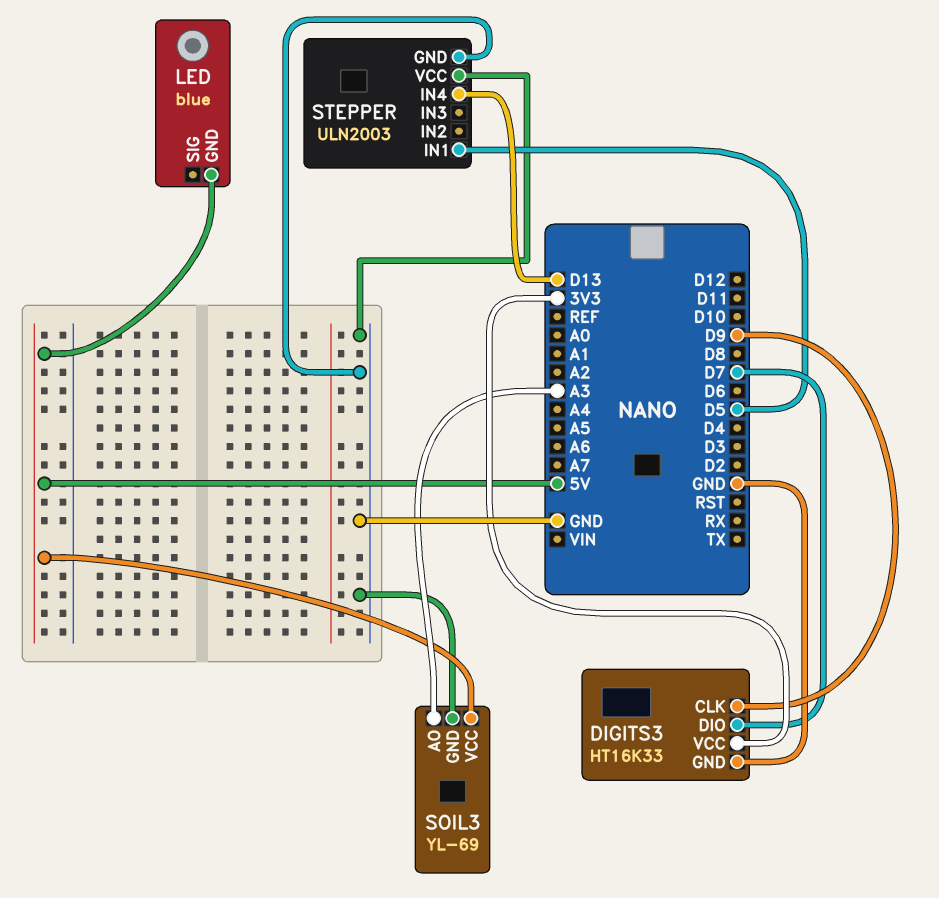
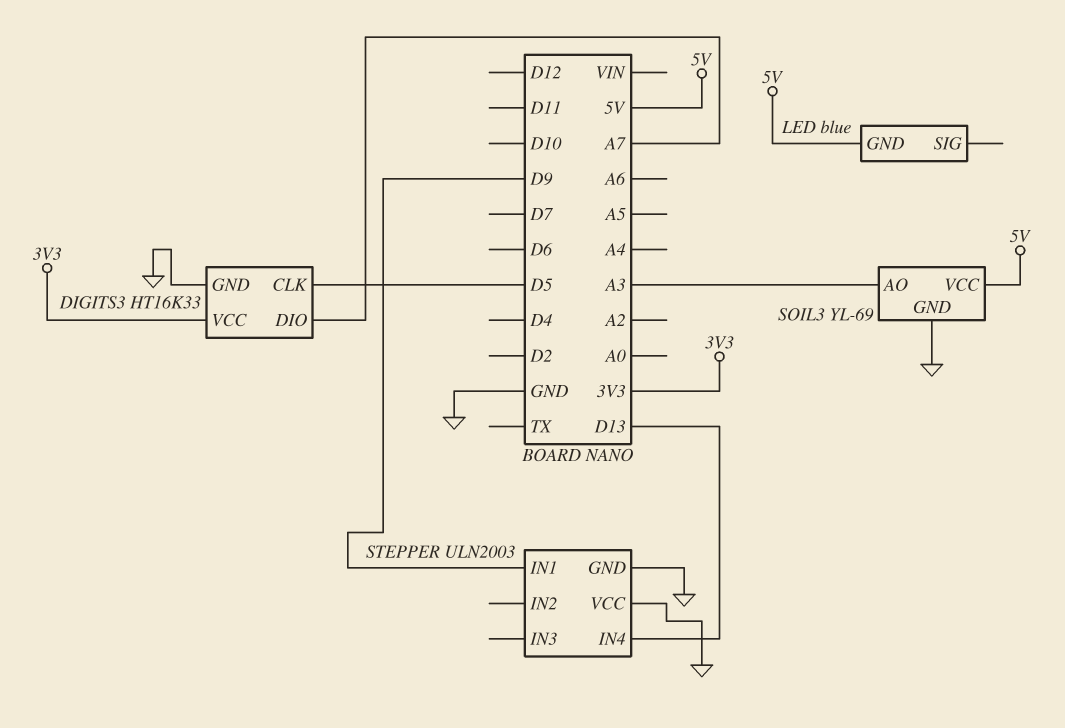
DIGITS3 pin CLK: D9 -> D5
DIGITS3 pin DIO: D7 -> A7
STEPPER pin IN1: D5 -> D9

